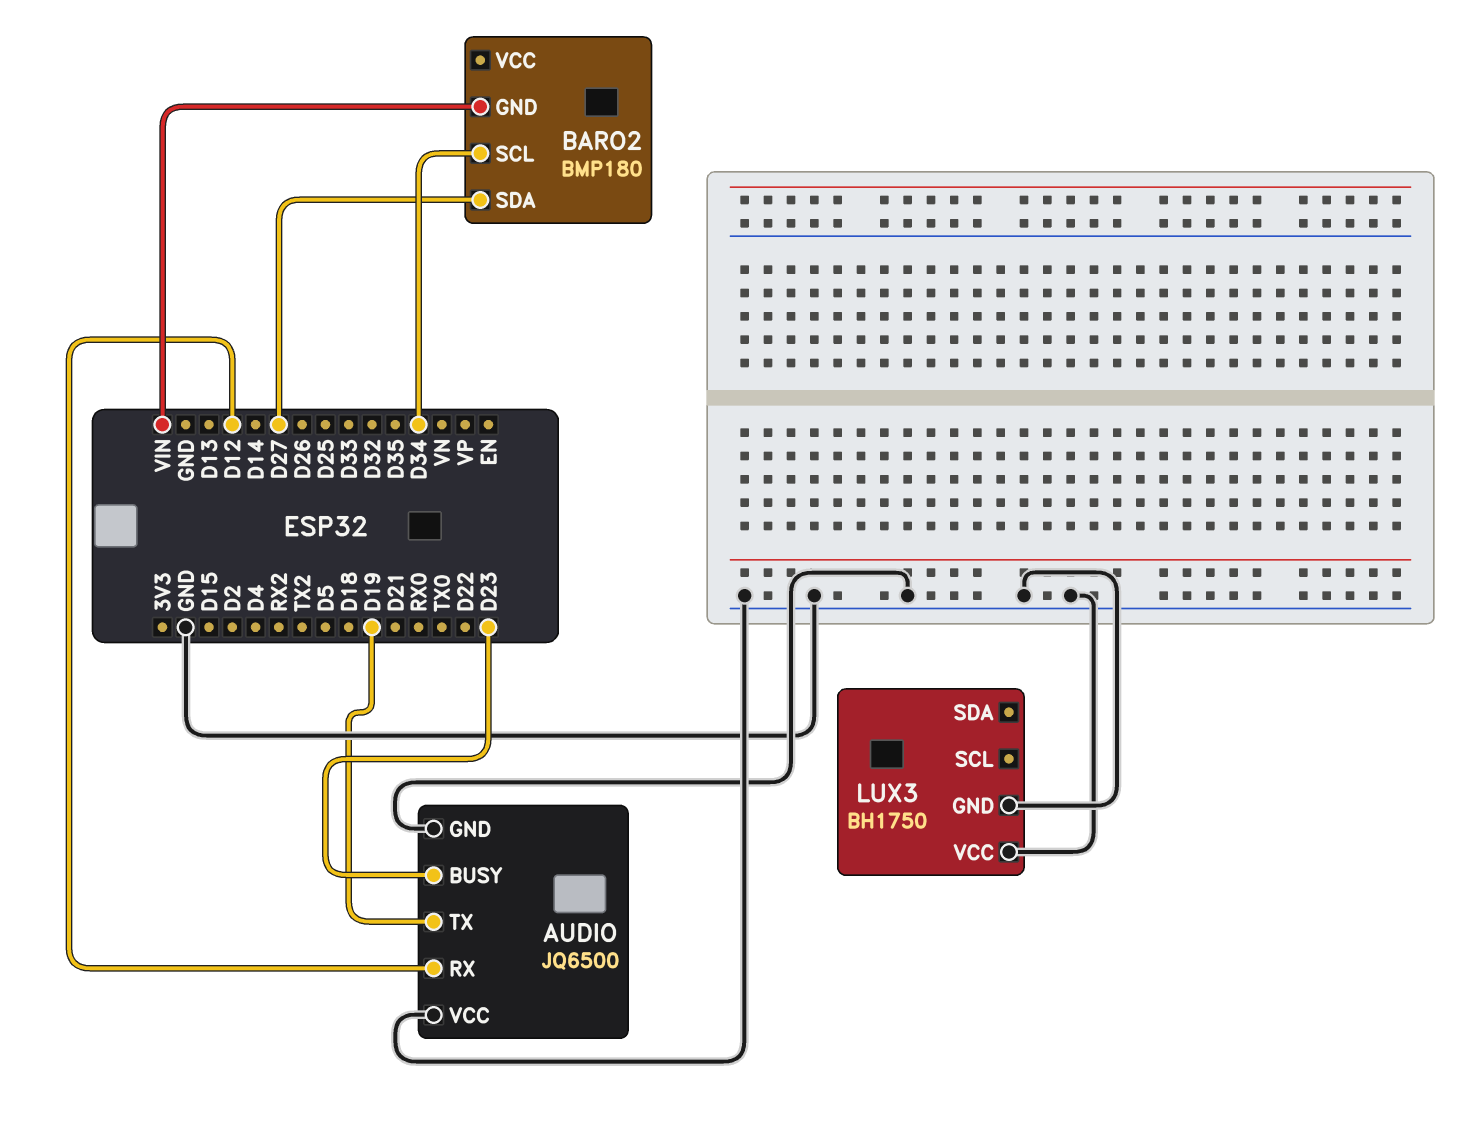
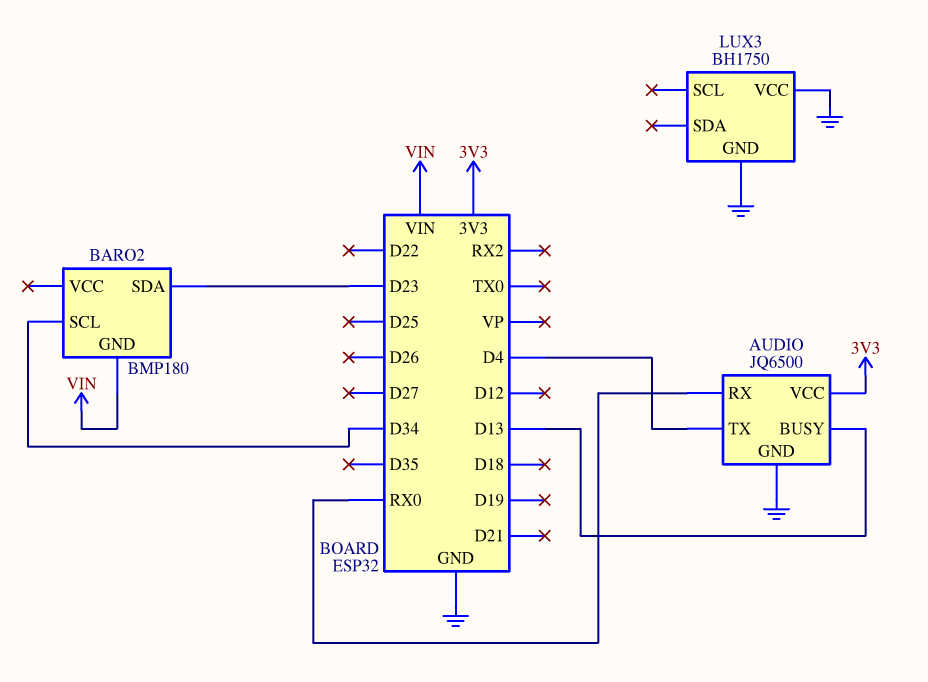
AUDIO pin BUSY: D23 -> D13
AUDIO pin RX: D12 -> RX0
AUDIO pin TX: D19 -> D4
AUDIO pin VCC: GND -> 3V3
BARO2 pin SDA: D27 -> D23

